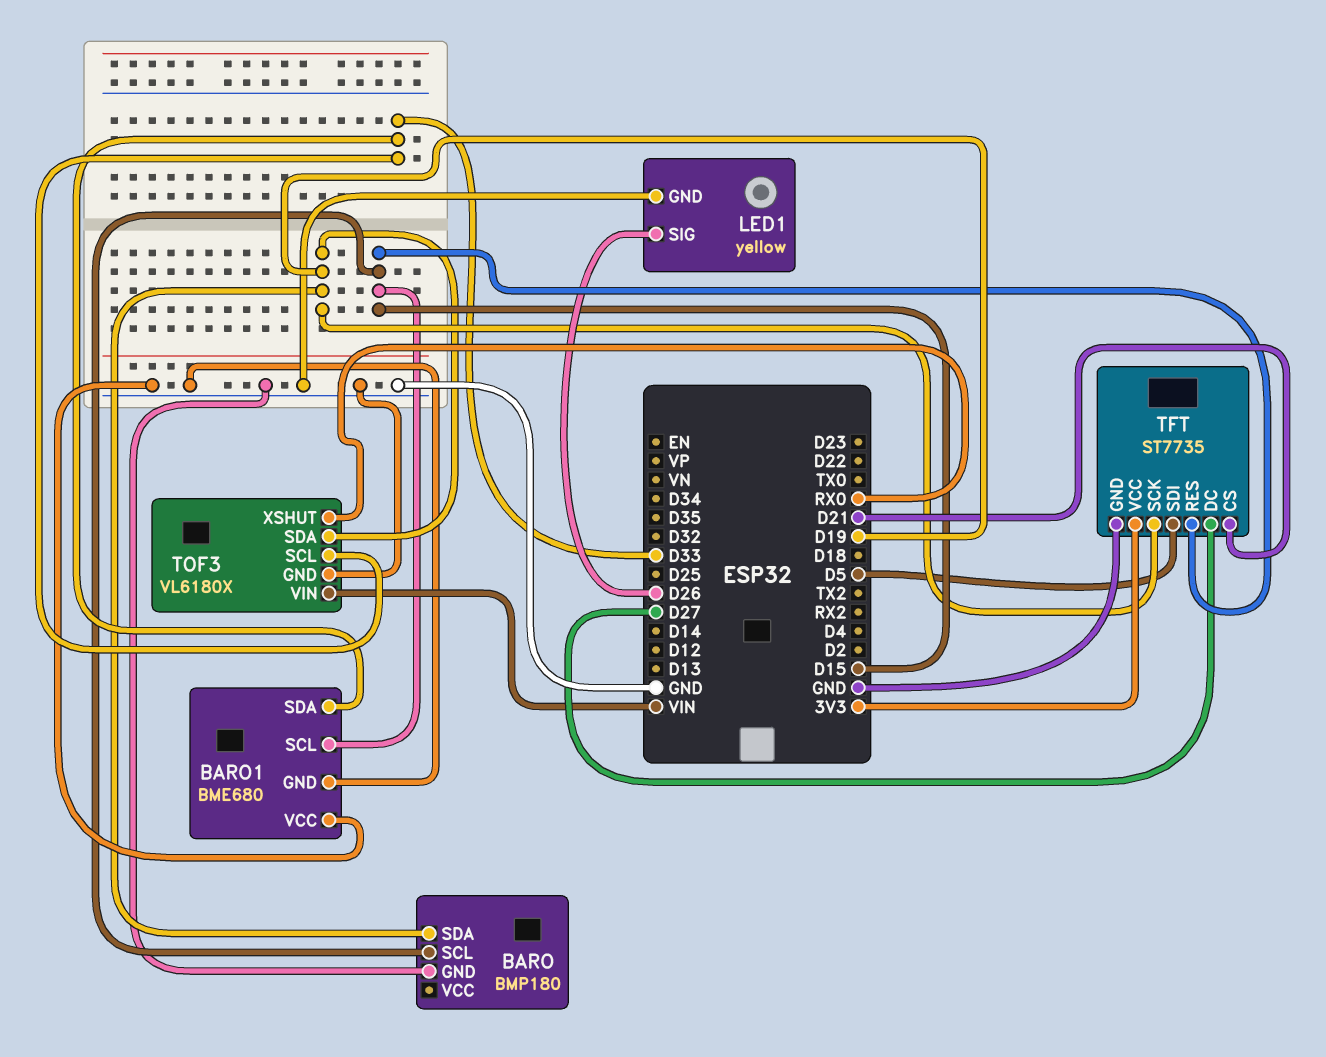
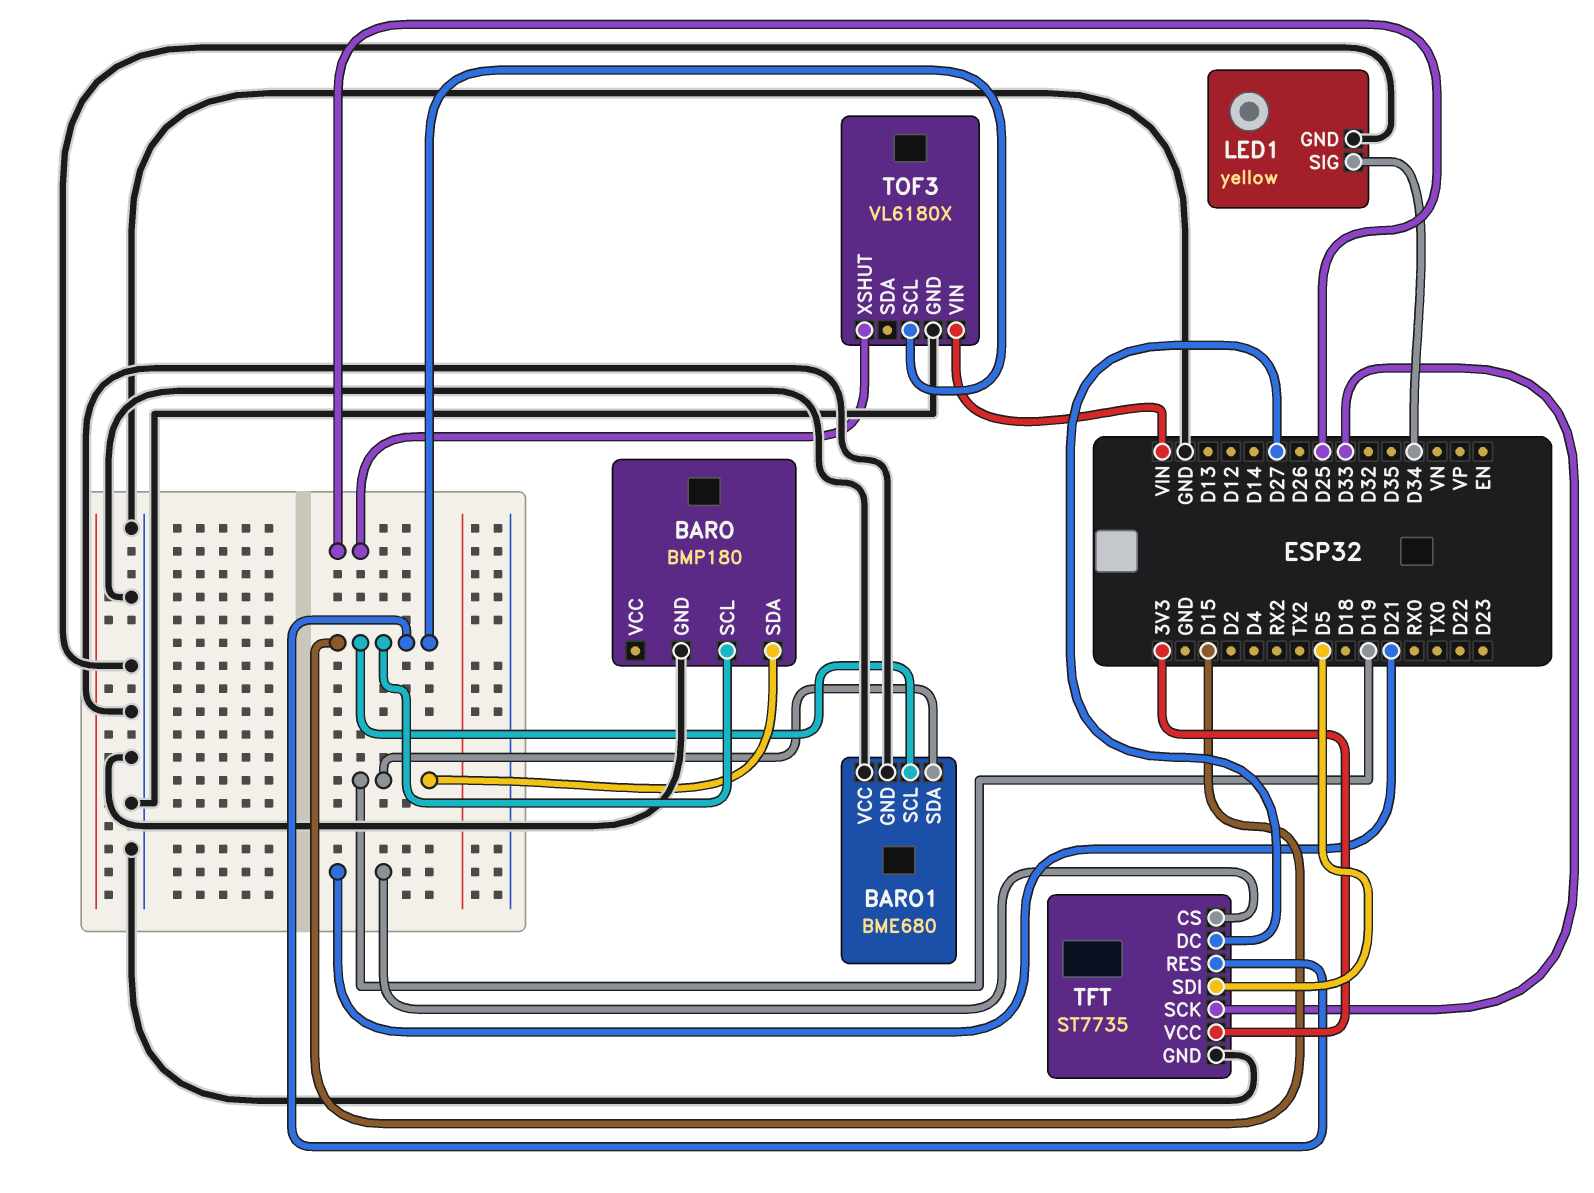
BARO1 pin SDA: D33 -> D19
LED1 pin SIG: D26 -> D34
TFT pin SCK: D19 -> D33
TOF3 pin SCL: D33 -> D15
TOF3 pin SDA: D19 -> none
TOF3 pin XSHUT: RX0 -> D25

